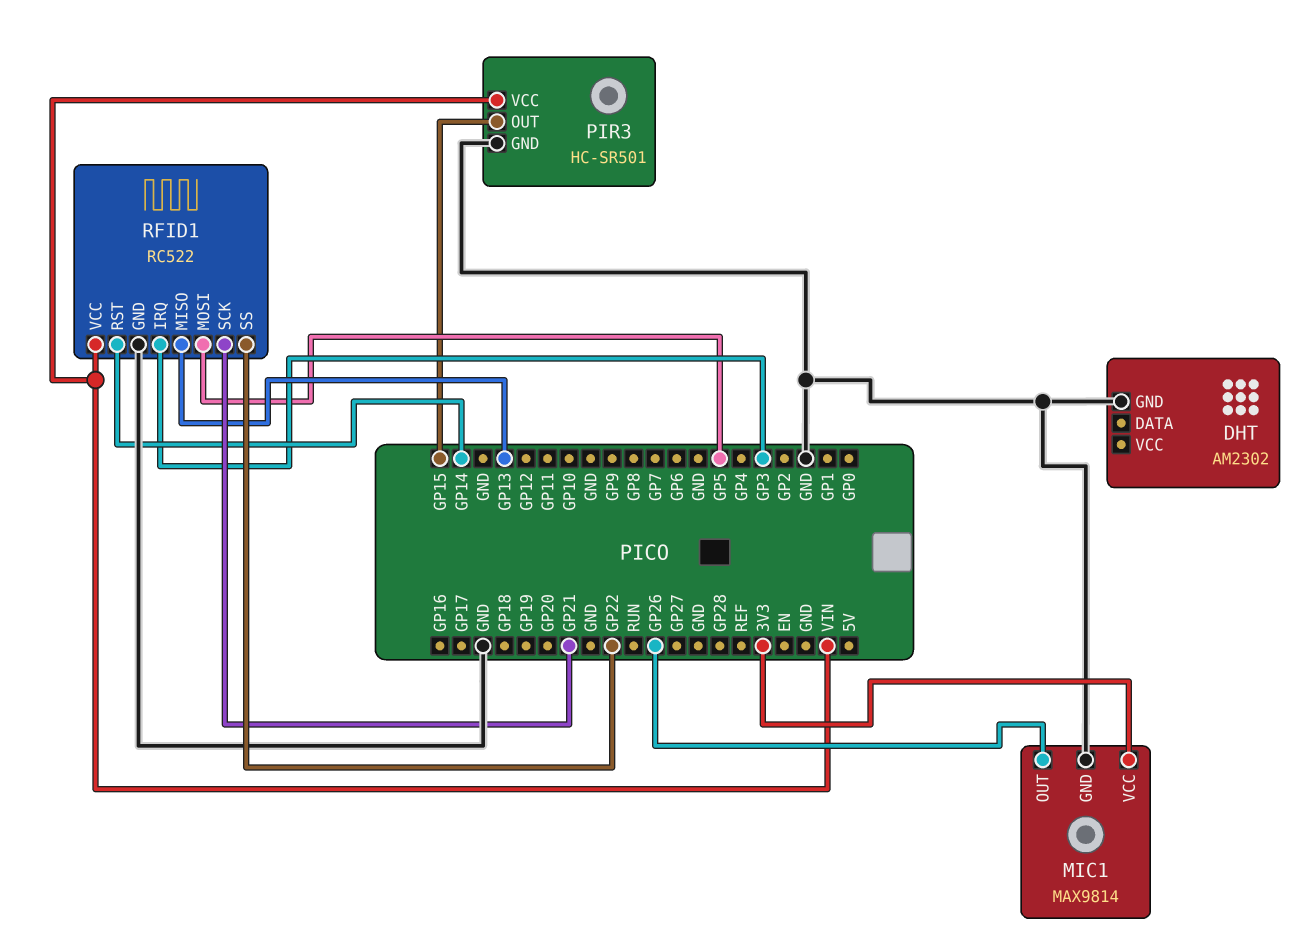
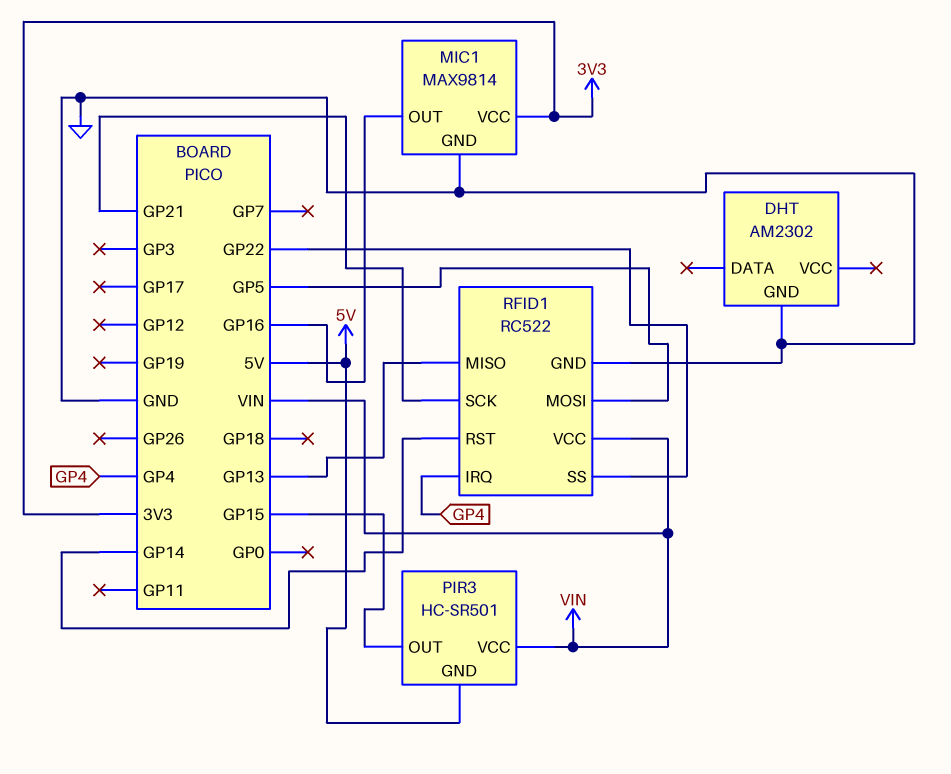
MIC1 pin OUT: GP26 -> GP16
PIR3 pin GND: GND -> 5V
RFID1 pin IRQ: GP3 -> GP4

